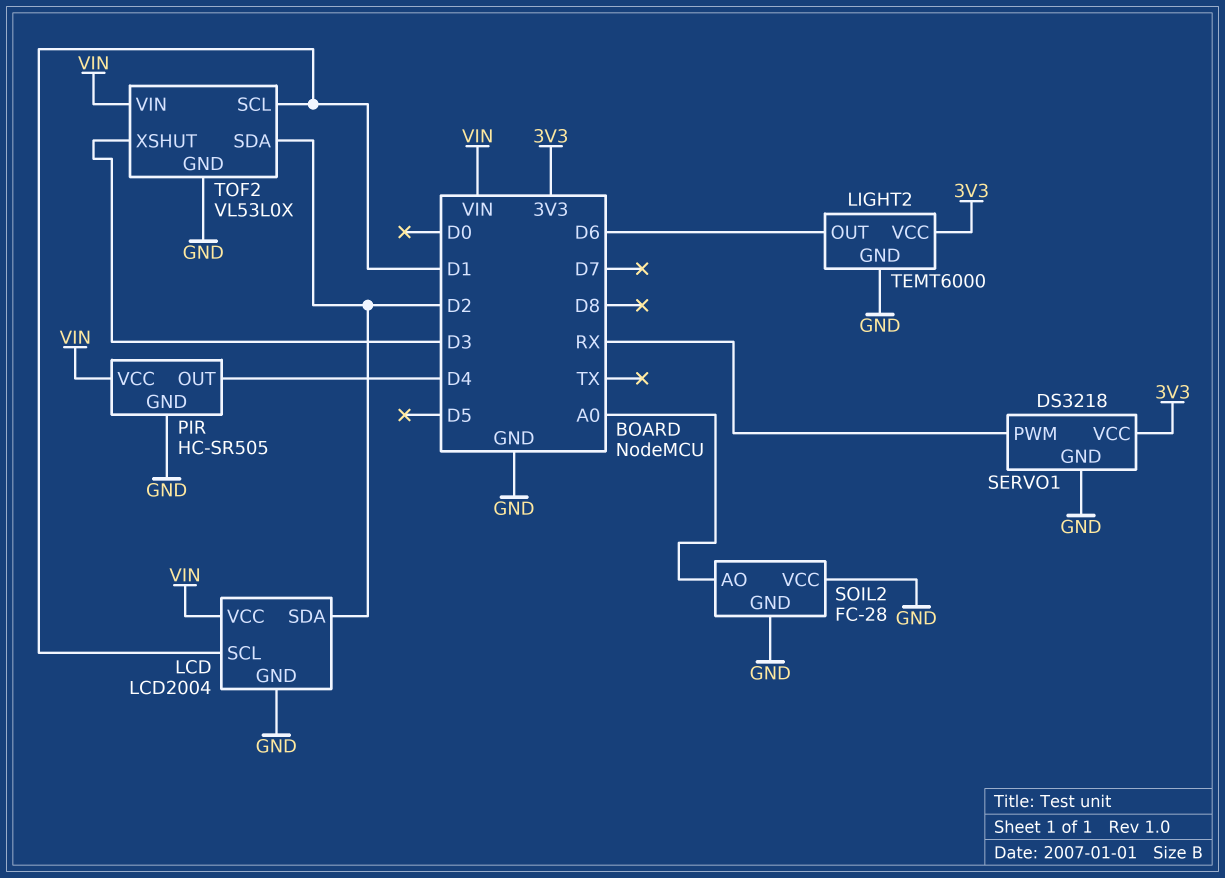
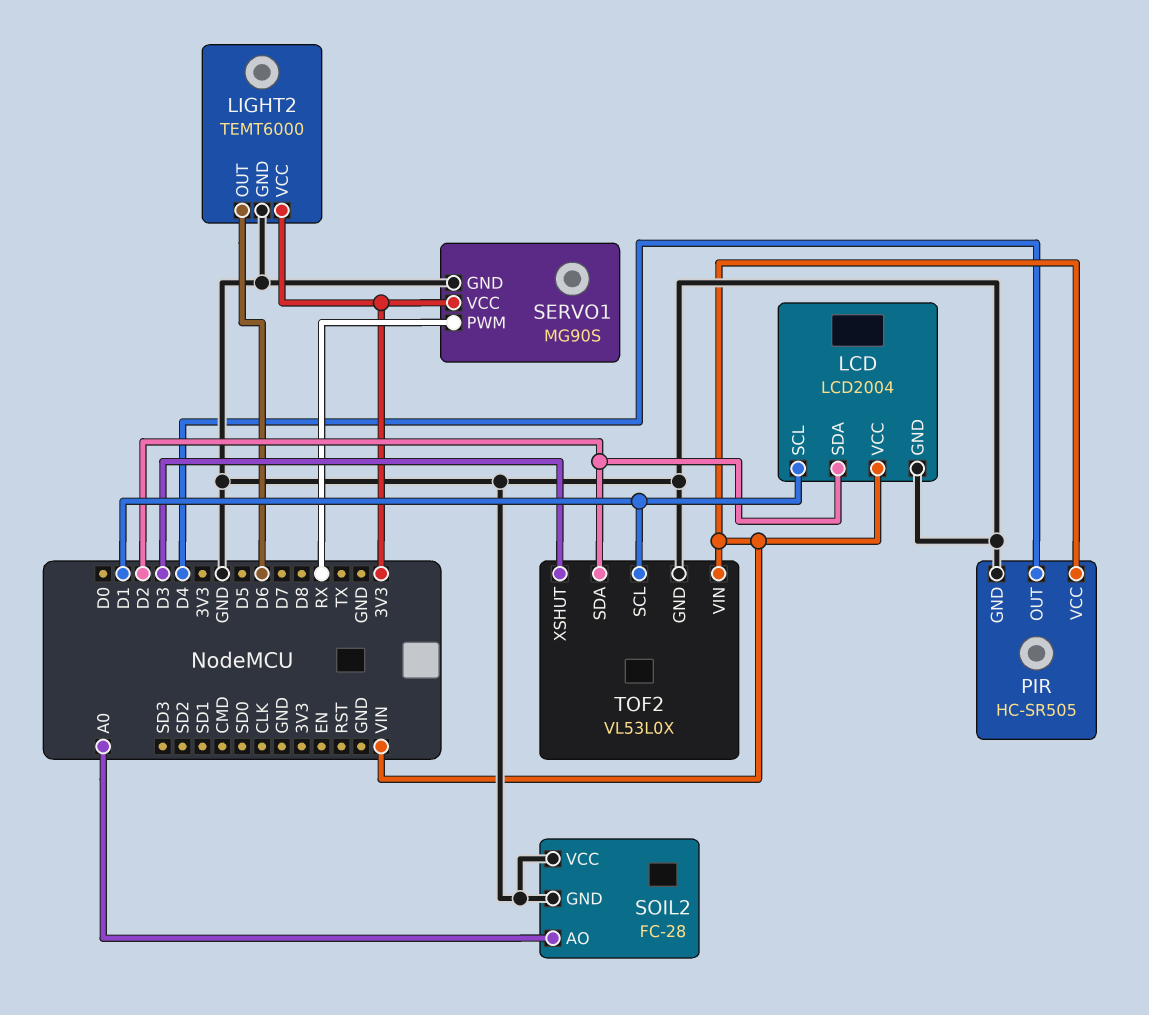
SERVO1: DS3218 -> MG90S

